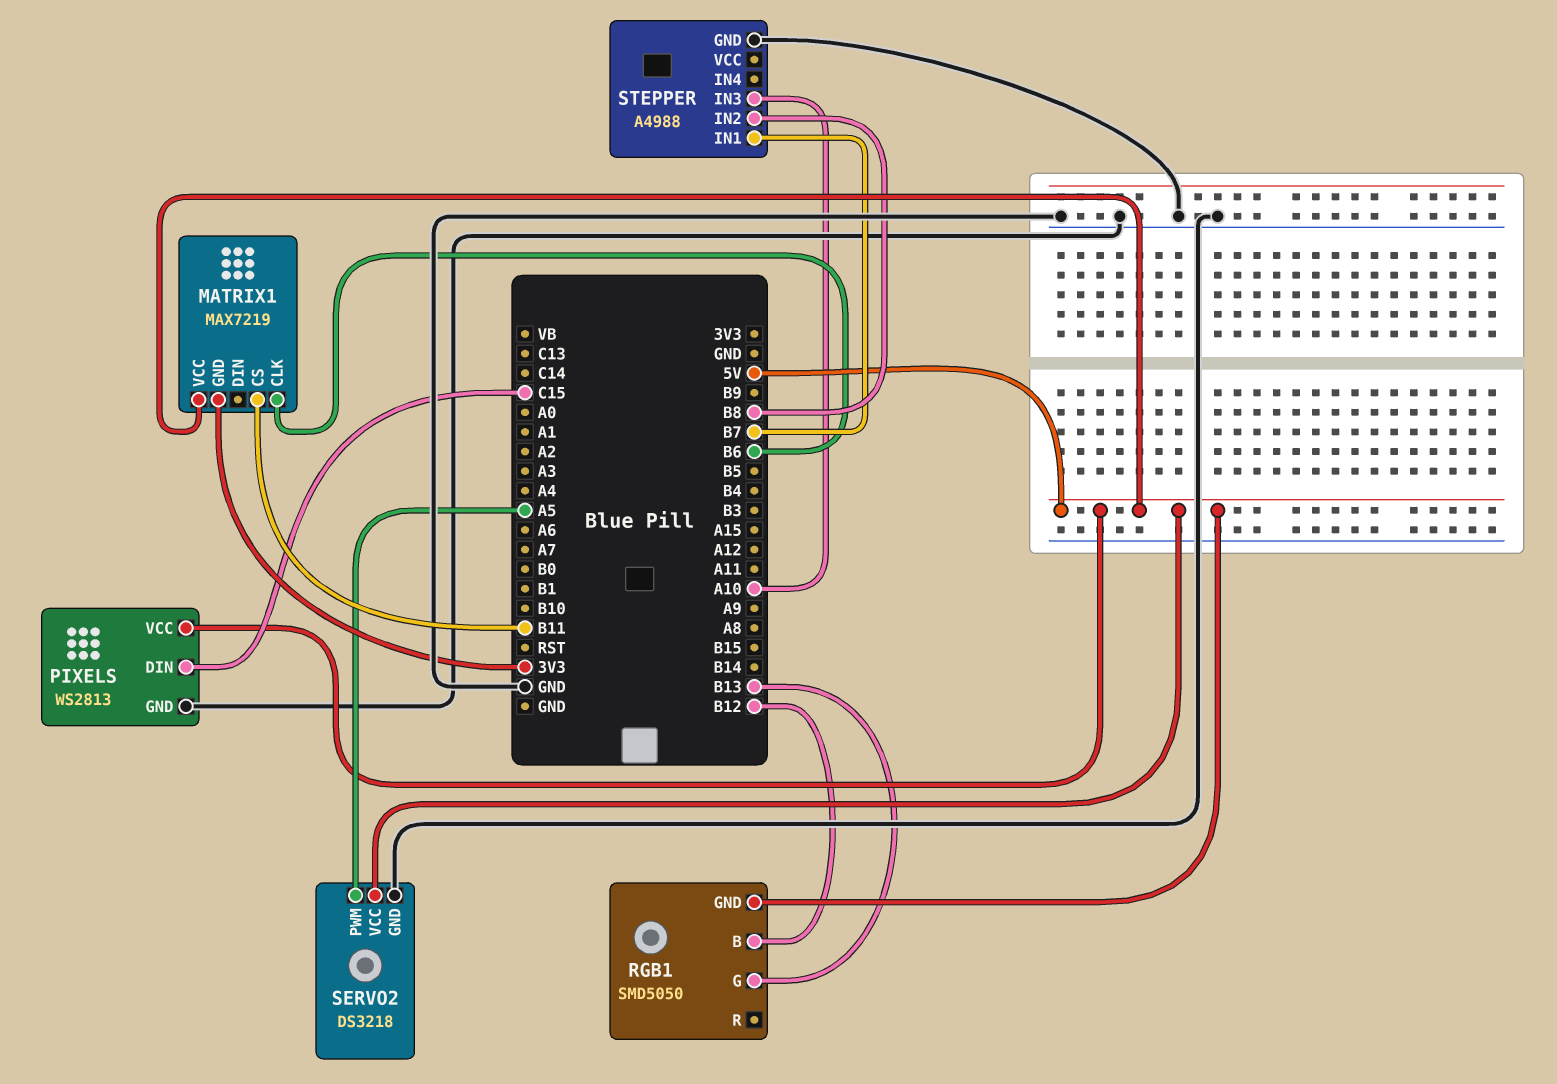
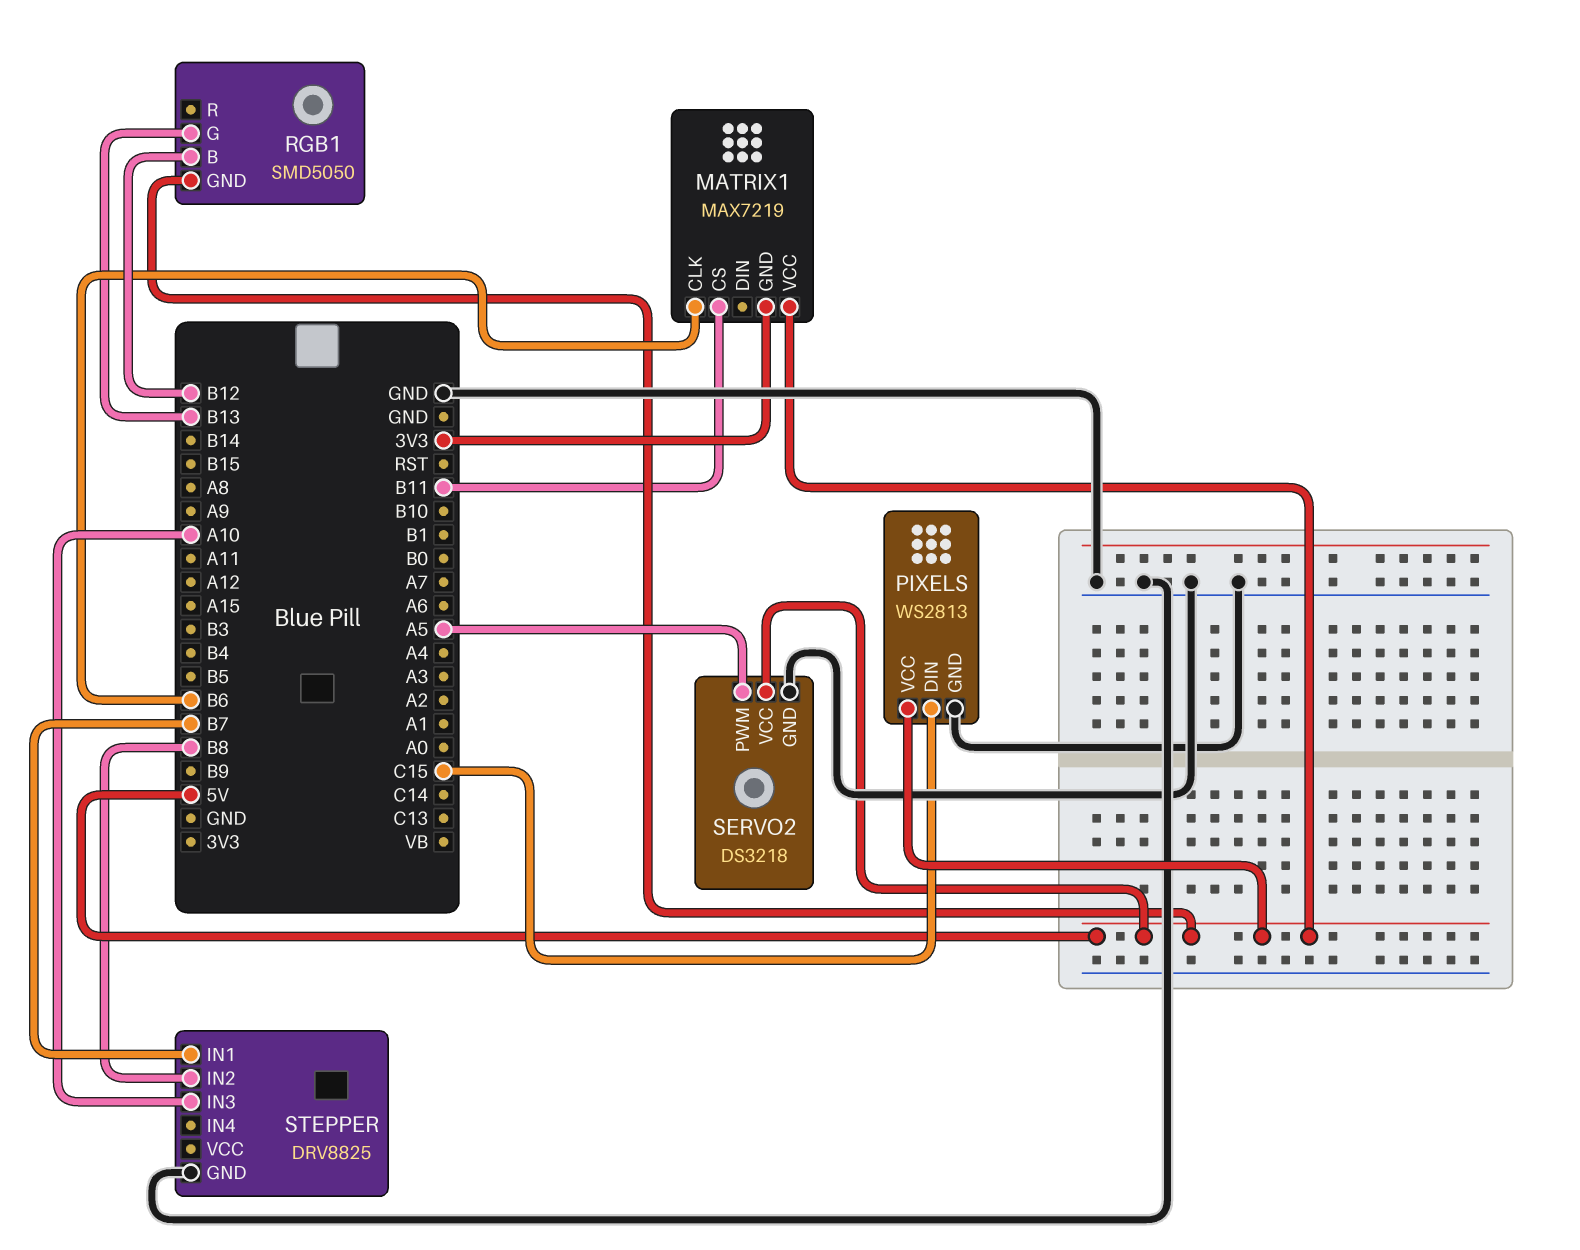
STEPPER: A4988 -> DRV8825

